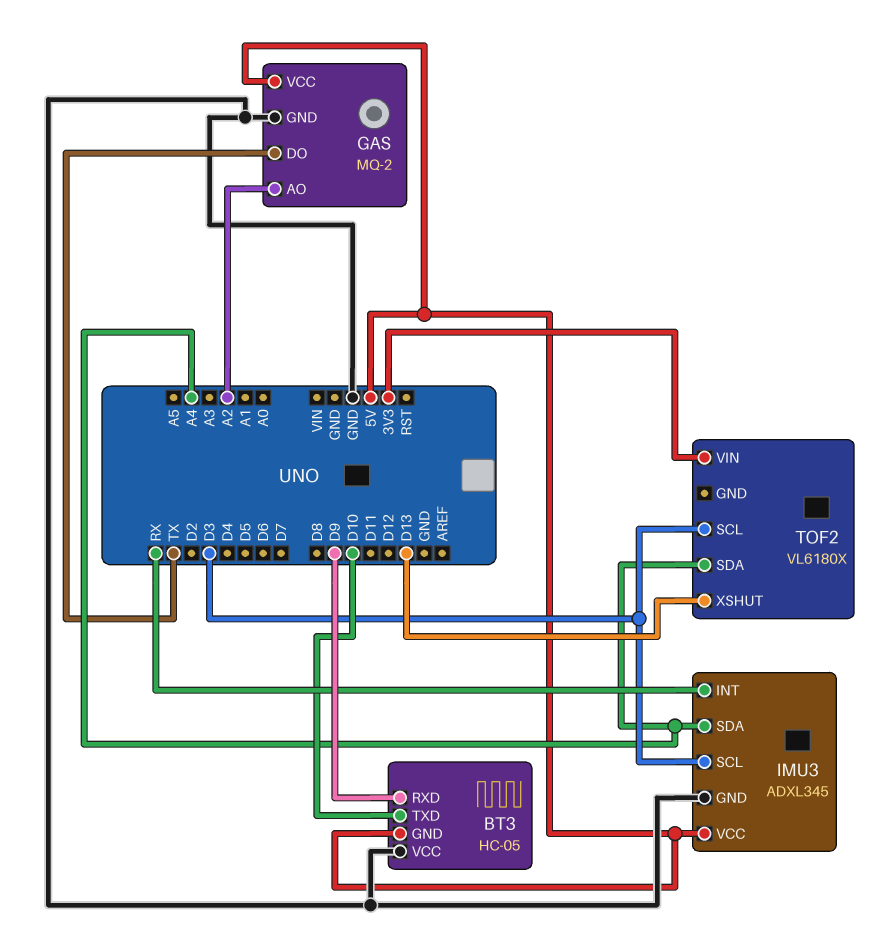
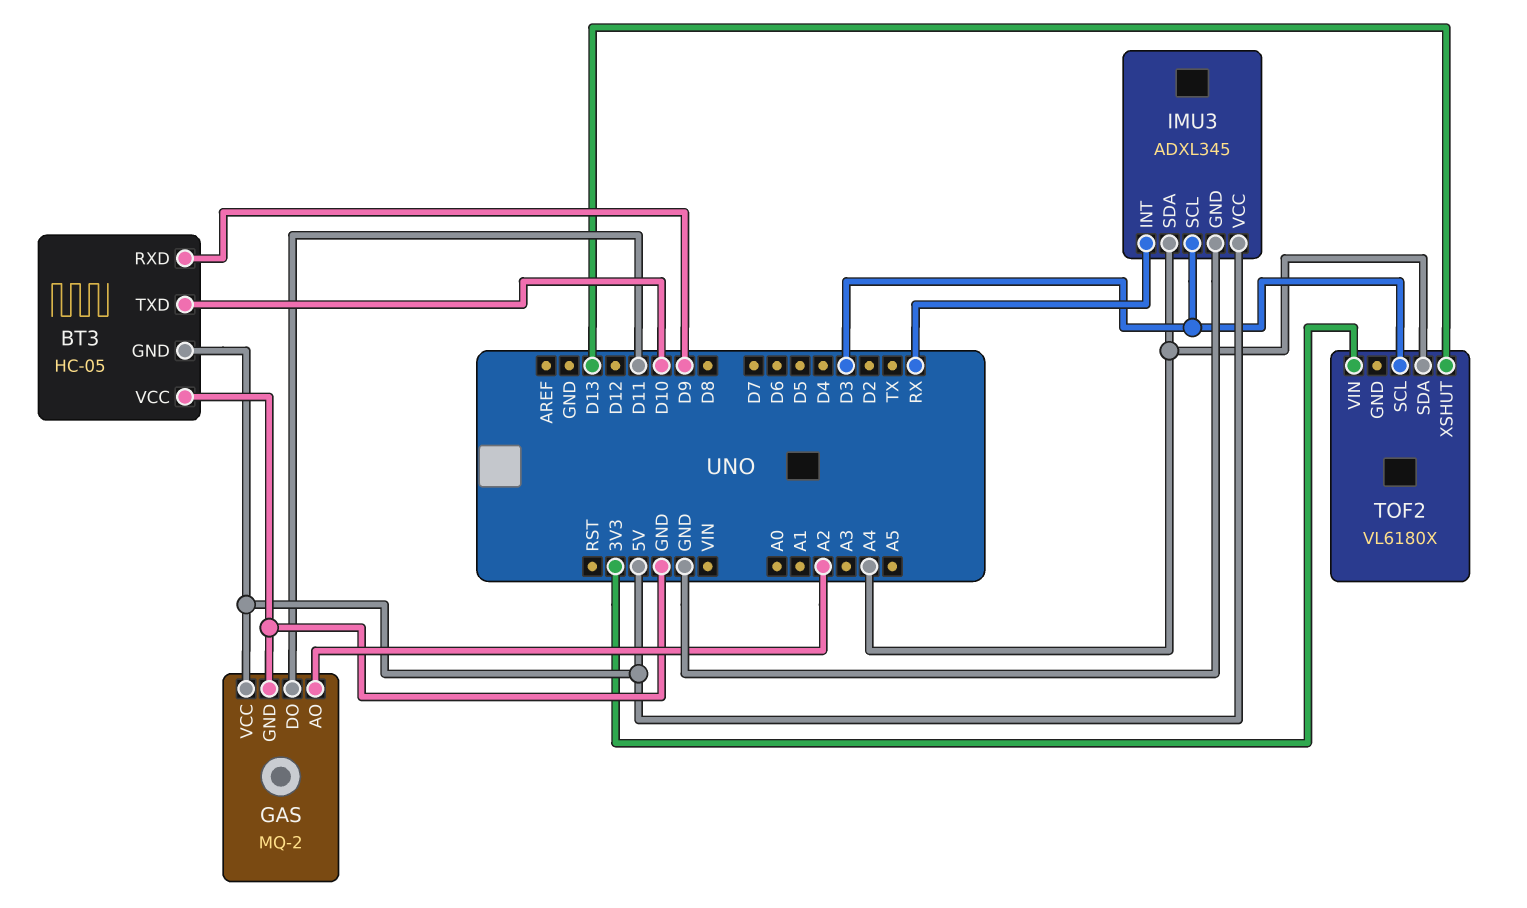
GAS pin DO: TX -> D11

